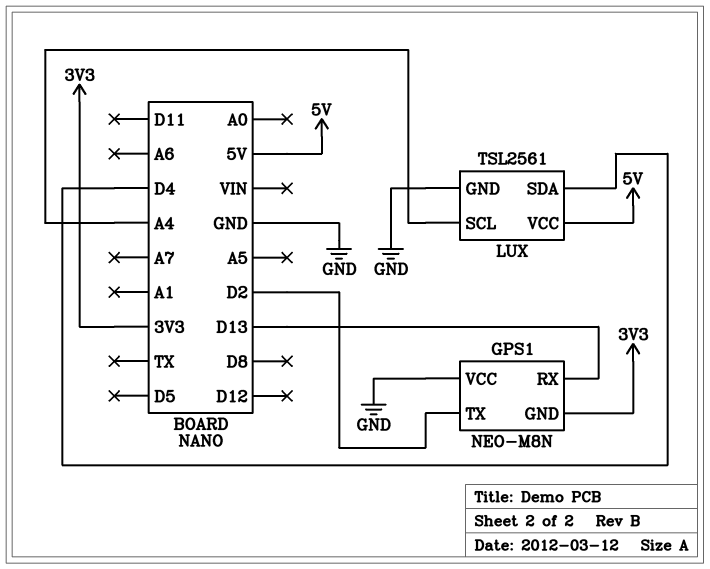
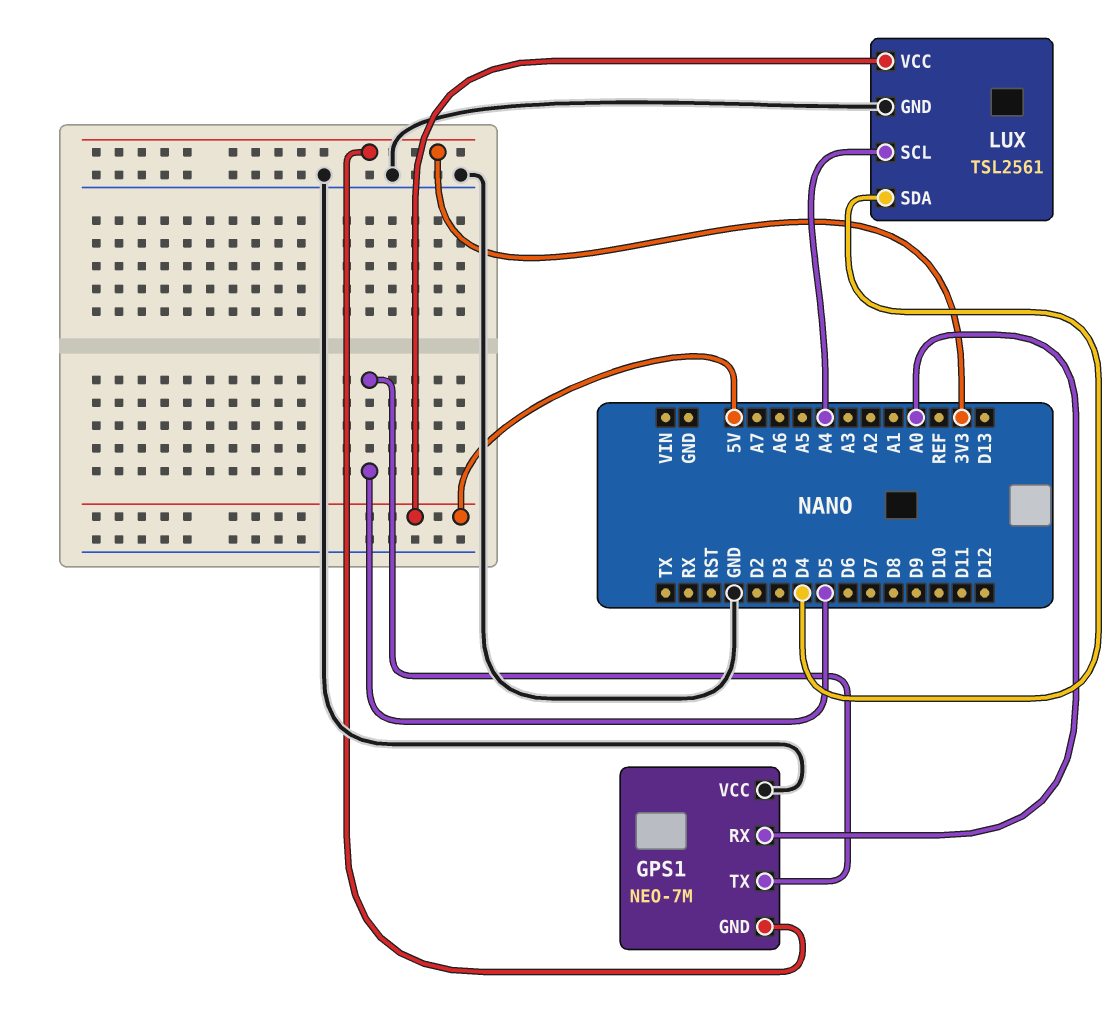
GPS1: NEO-M8N -> NEO-7M
GPS1 pin RX: D13 -> A0
GPS1 pin TX: D2 -> D5

